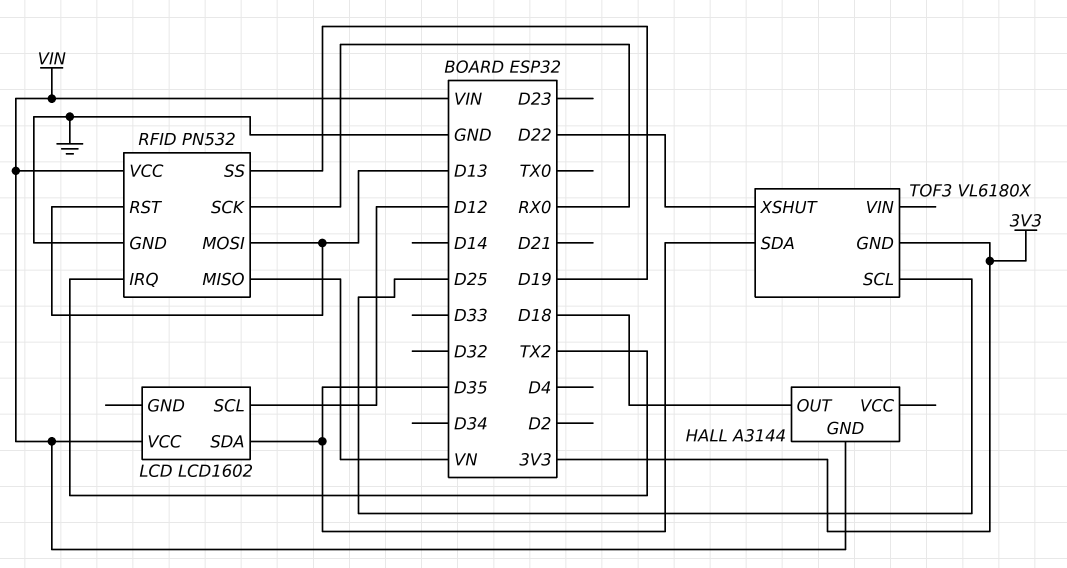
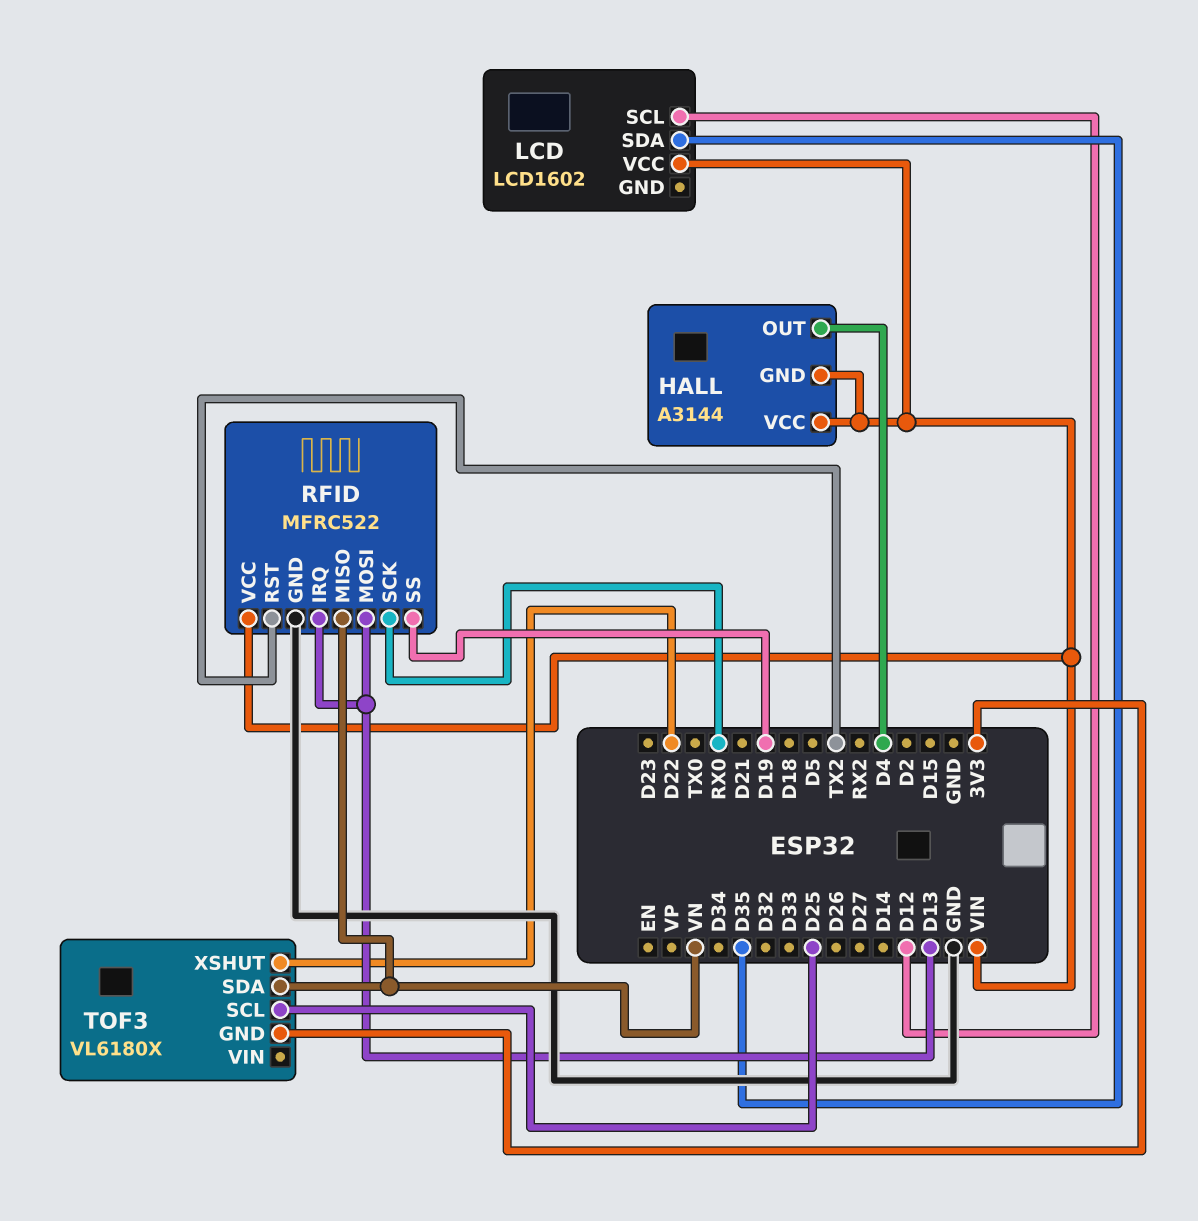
HALL pin OUT: D18 -> D4
HALL pin VCC: none -> VIN
RFID: PN532 -> MFRC522
RFID pin IRQ: TX2 -> D13
RFID pin RST: D13 -> TX2
TOF3 pin SDA: D35 -> VN

